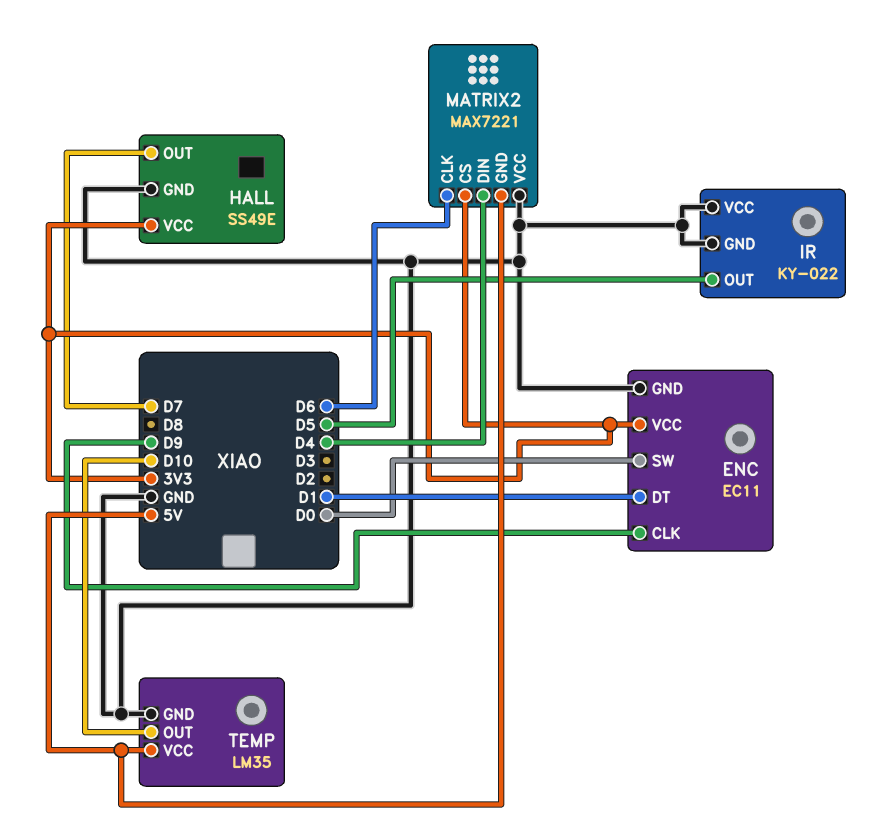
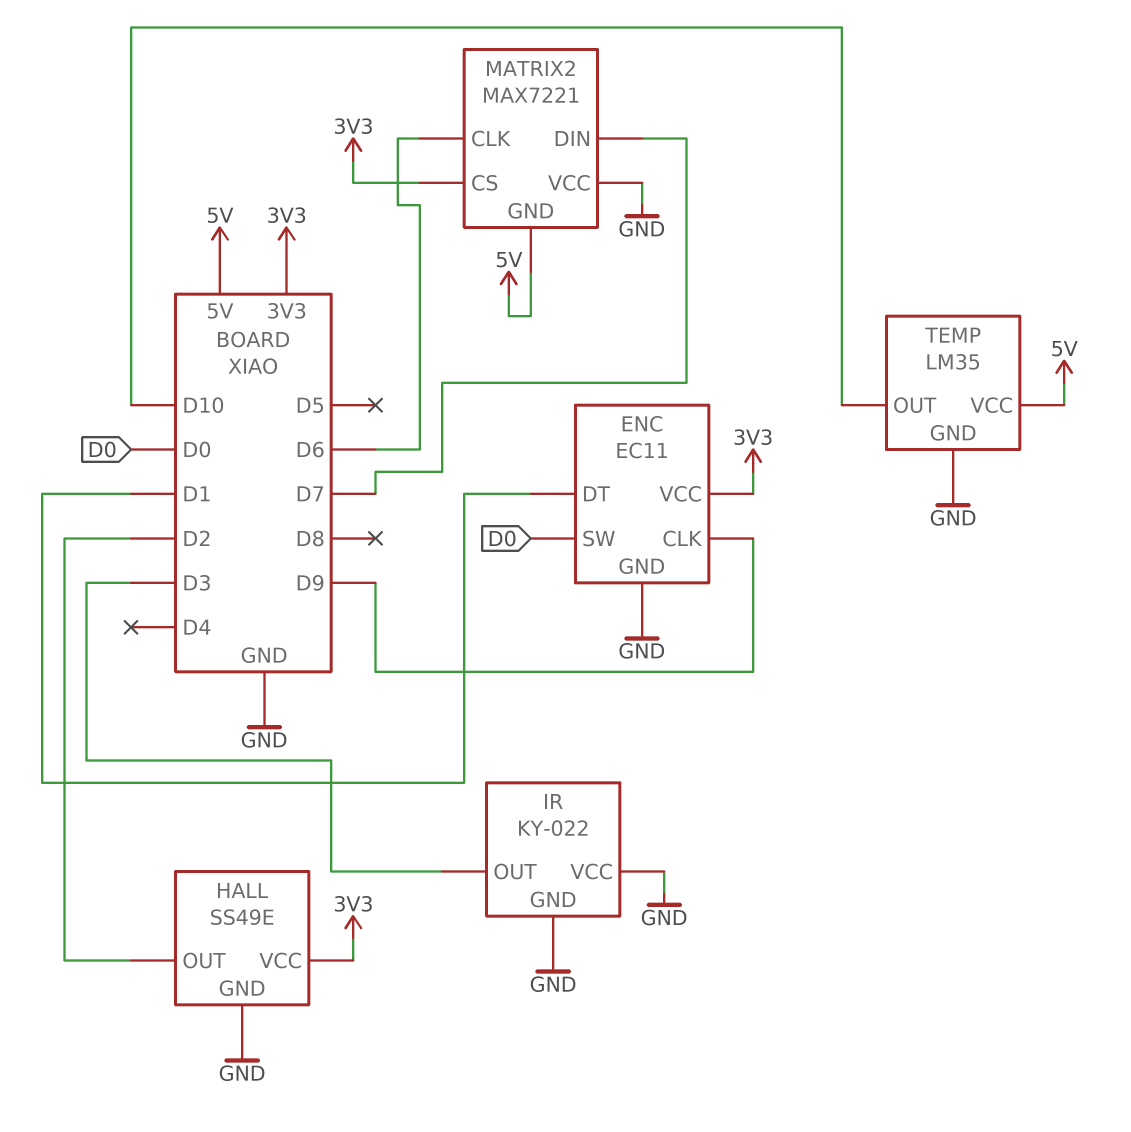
HALL pin OUT: D7 -> D2
IR pin OUT: D5 -> D3
MATRIX2 pin DIN: D4 -> D7

